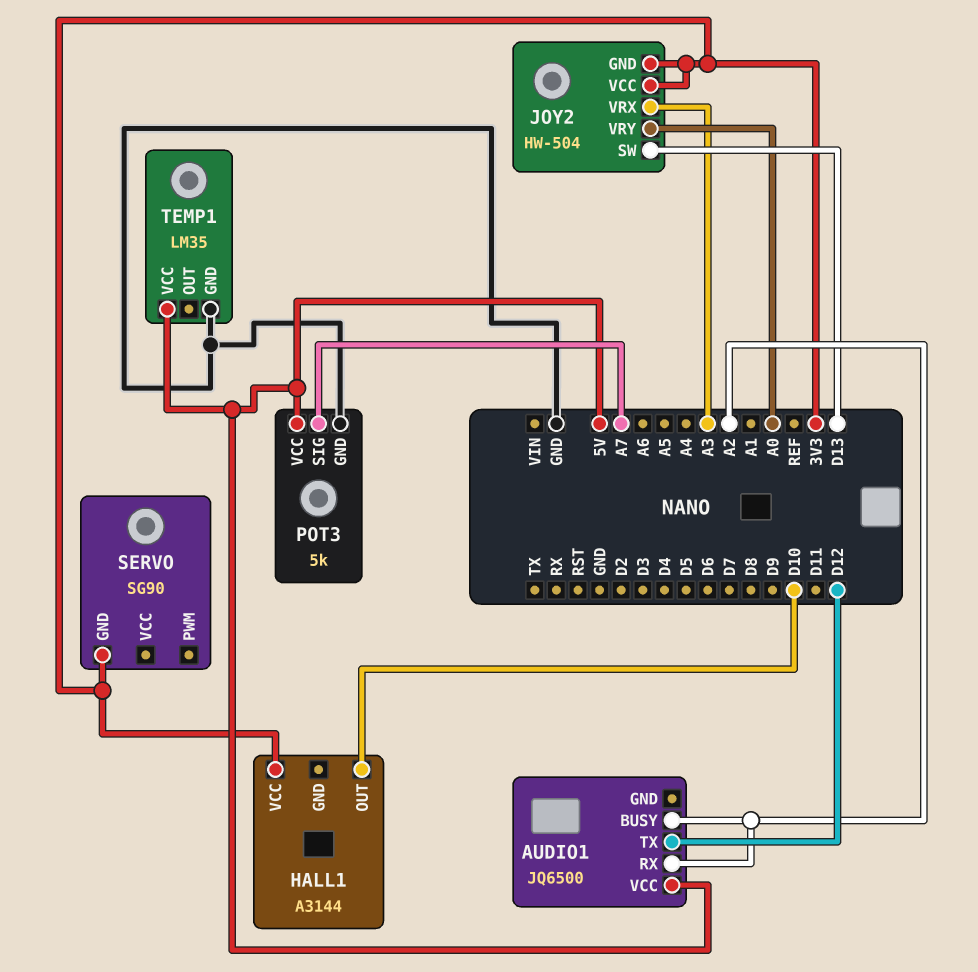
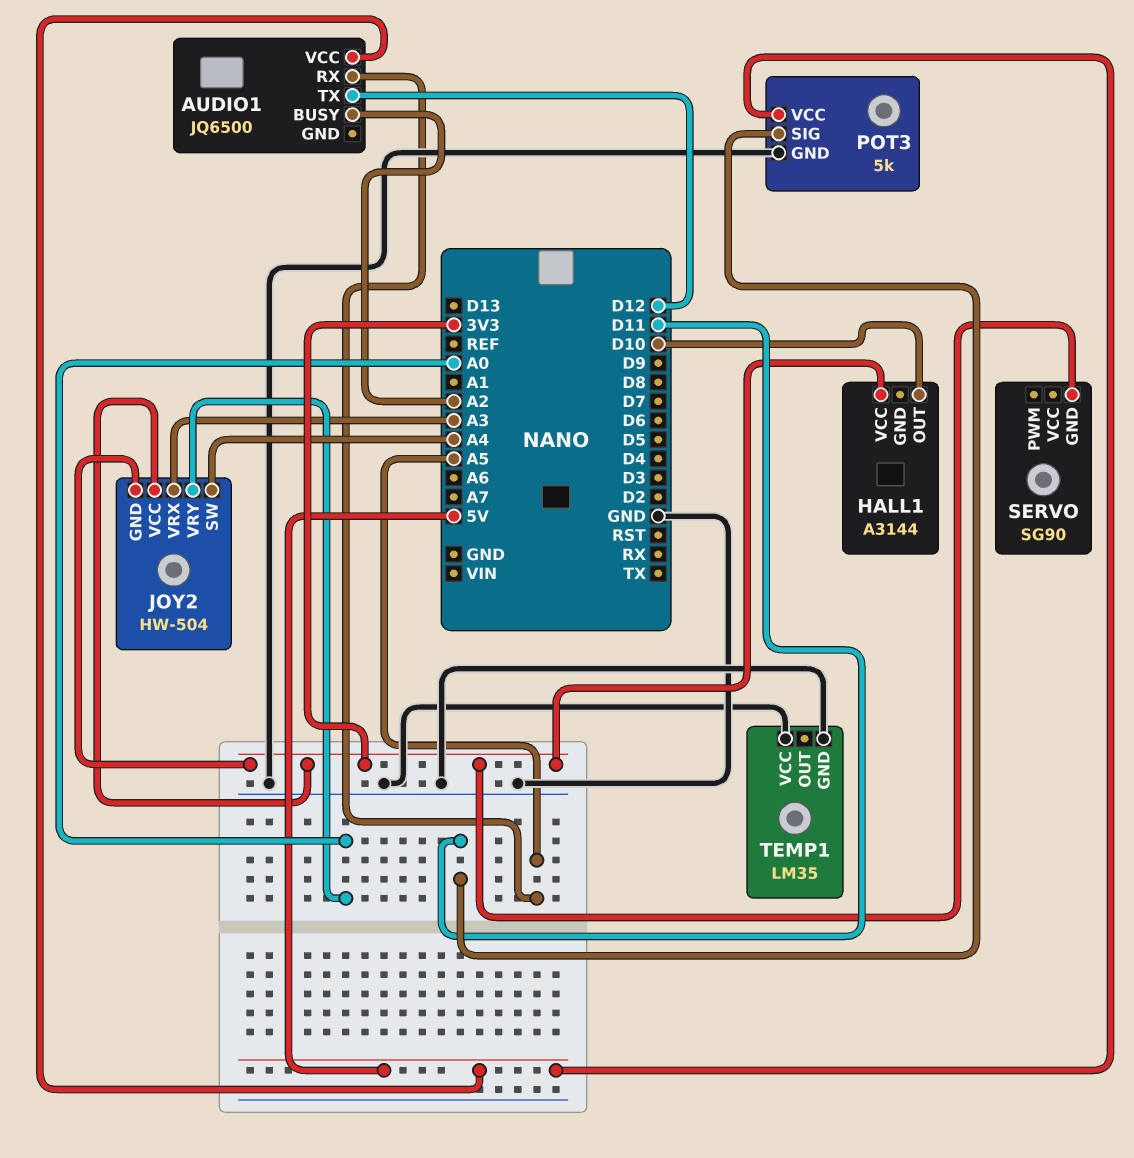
AUDIO1 pin RX: A2 -> A5
JOY2 pin SW: D13 -> A4
POT3 pin SIG: A7 -> D11
TEMP1 pin VCC: 5V -> GND

